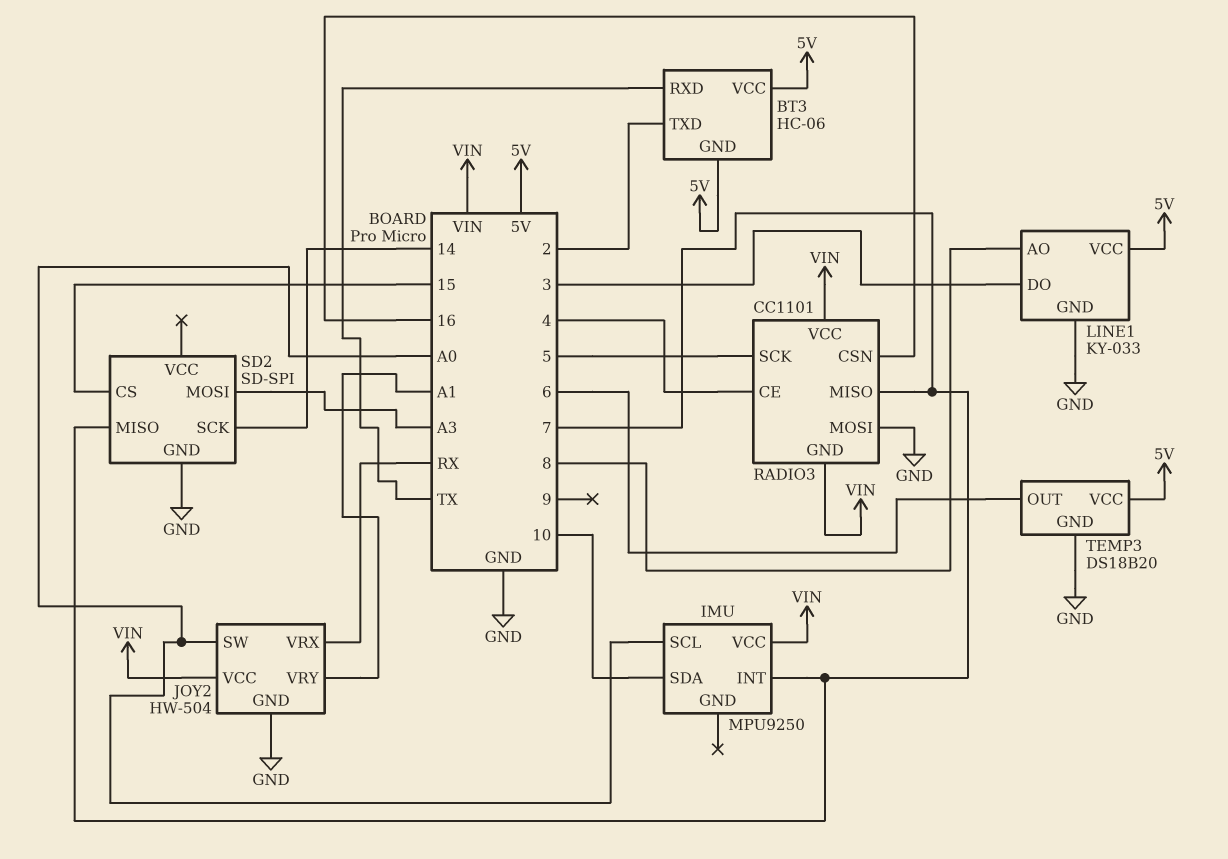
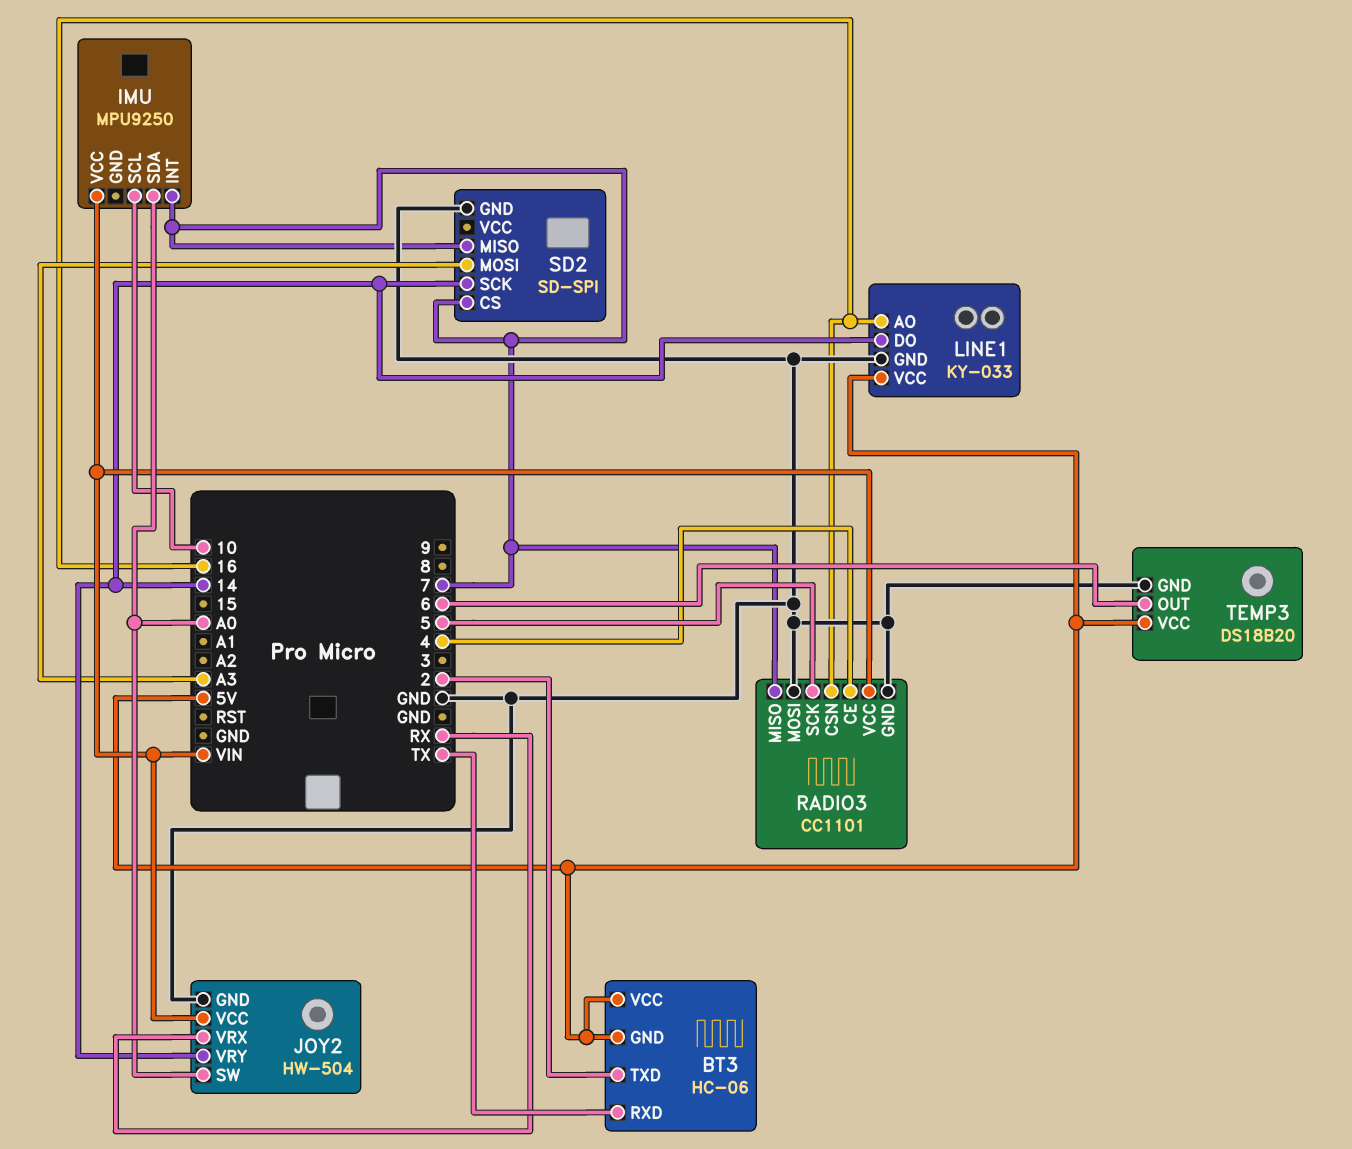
IMU pin SCL: A0 -> 10
IMU pin SDA: 10 -> A0
JOY2 pin VRY: A1 -> 14
LINE1 pin AO: 8 -> 16
LINE1 pin DO: 3 -> 14
RADIO3 pin GND: VIN -> GND
SD2 pin CS: 15 -> 7

